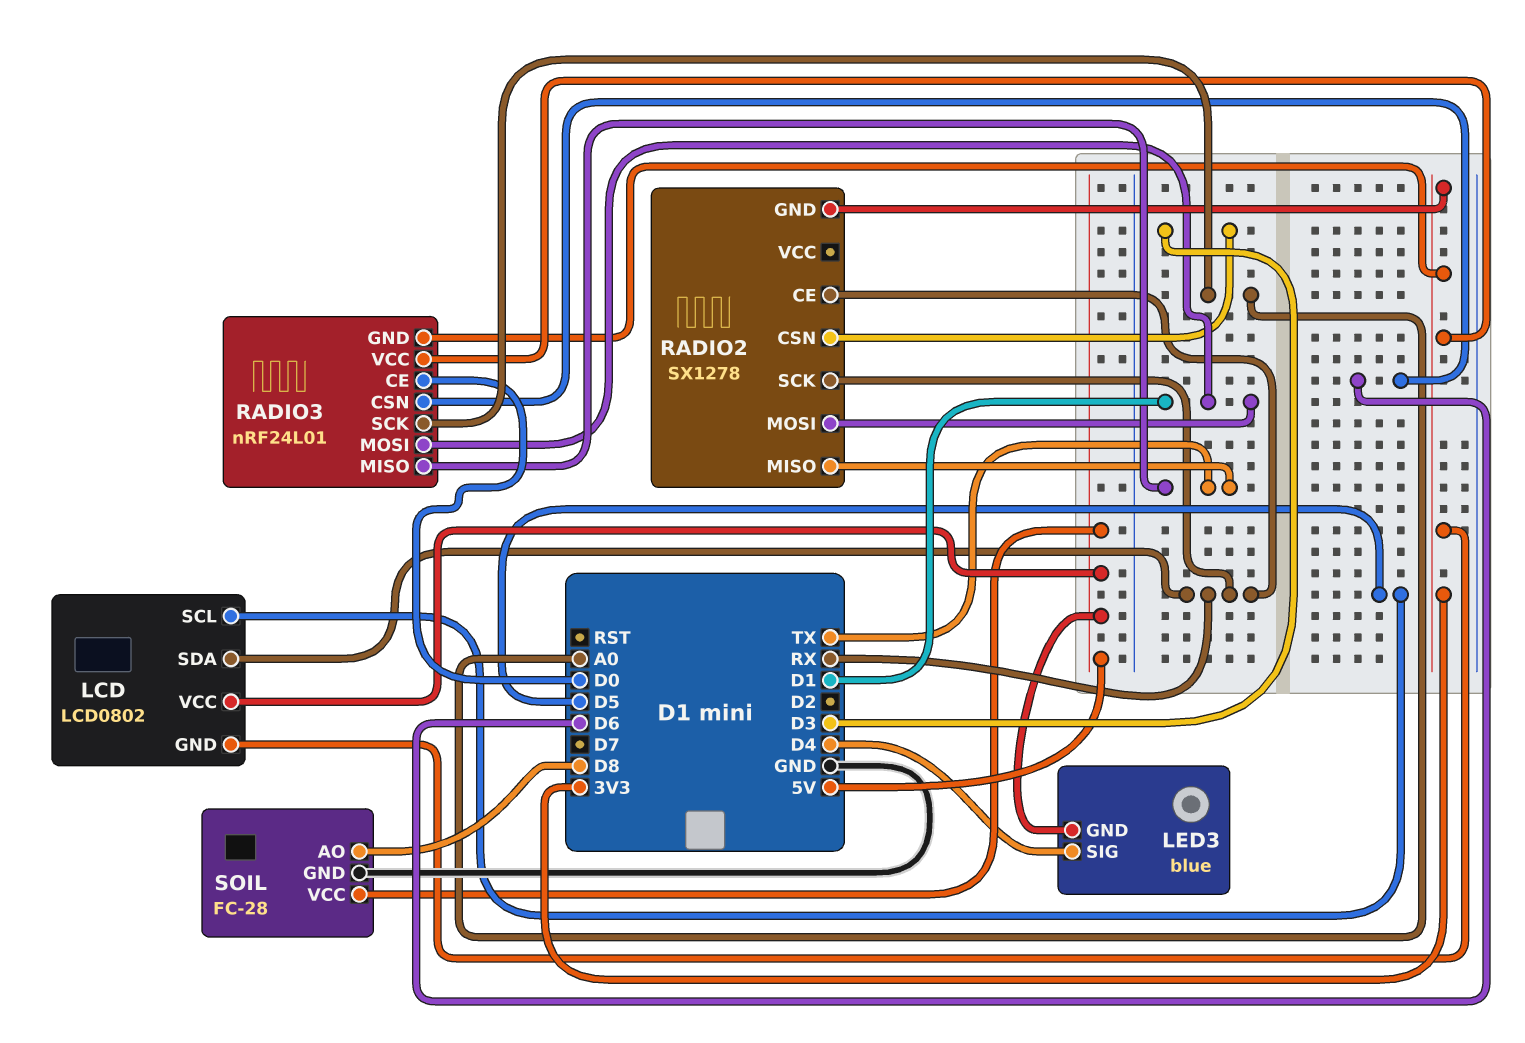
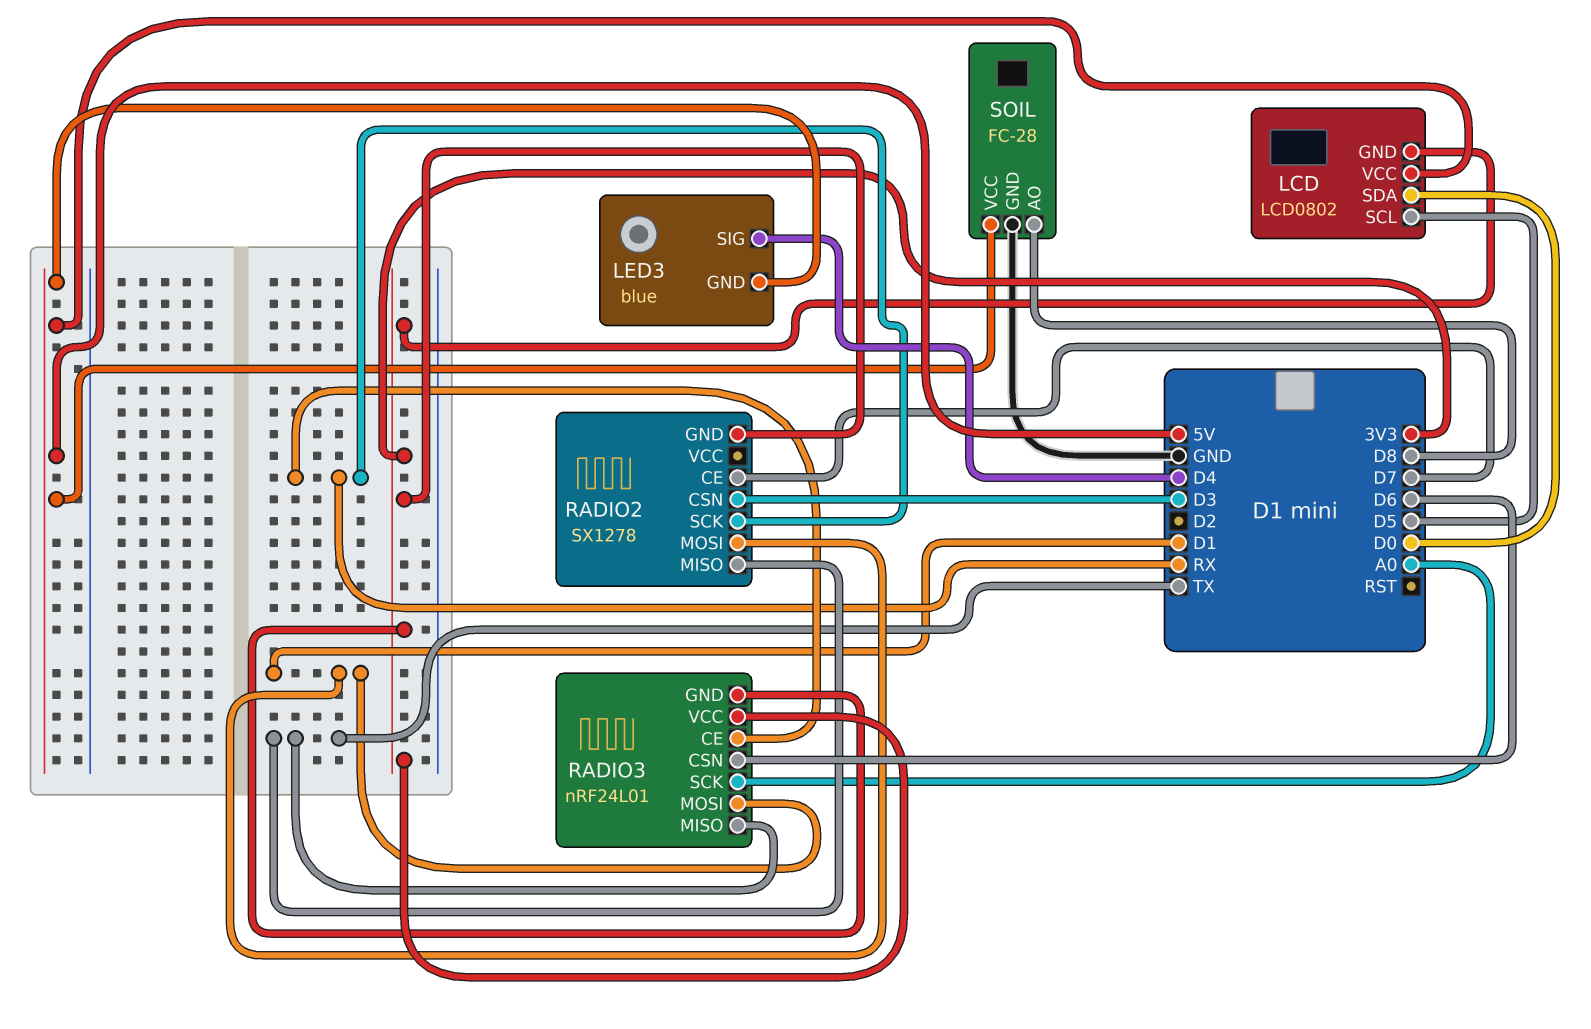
LCD pin SDA: RX -> D0
RADIO2 pin CE: RX -> D7
RADIO3 pin CE: D0 -> RX

